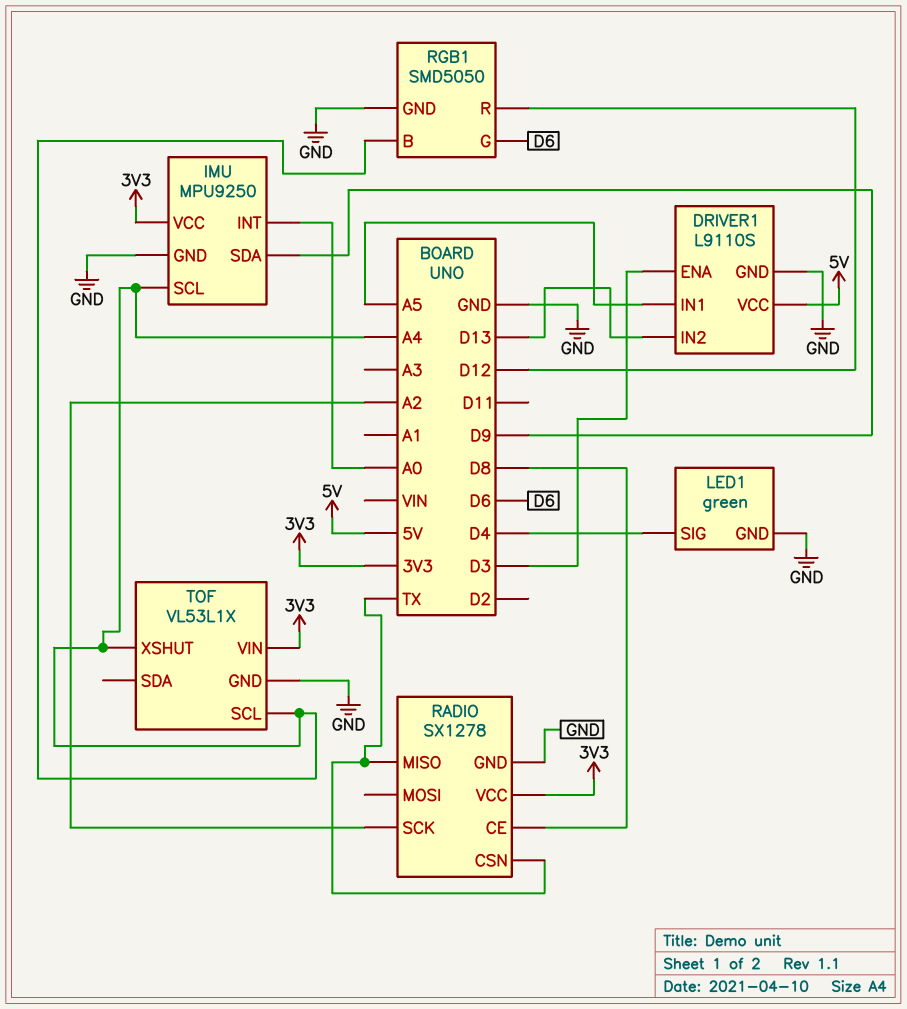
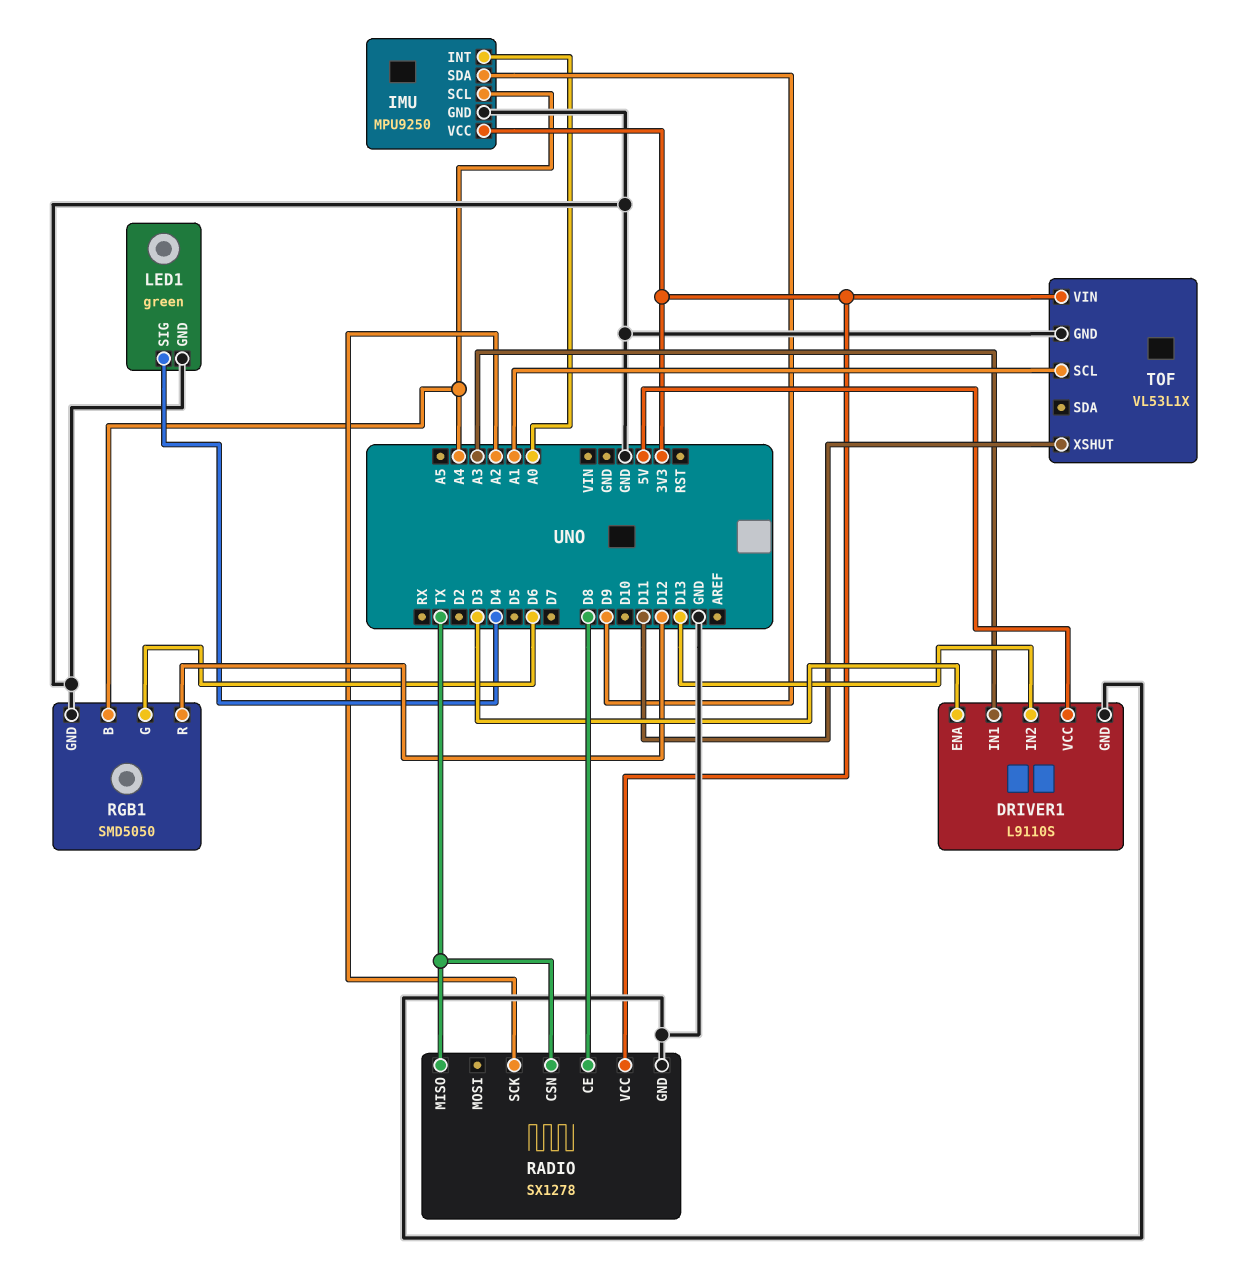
DRIVER1 pin IN1: A5 -> A3
TOF pin SCL: A4 -> A1
TOF pin XSHUT: A4 -> D11

